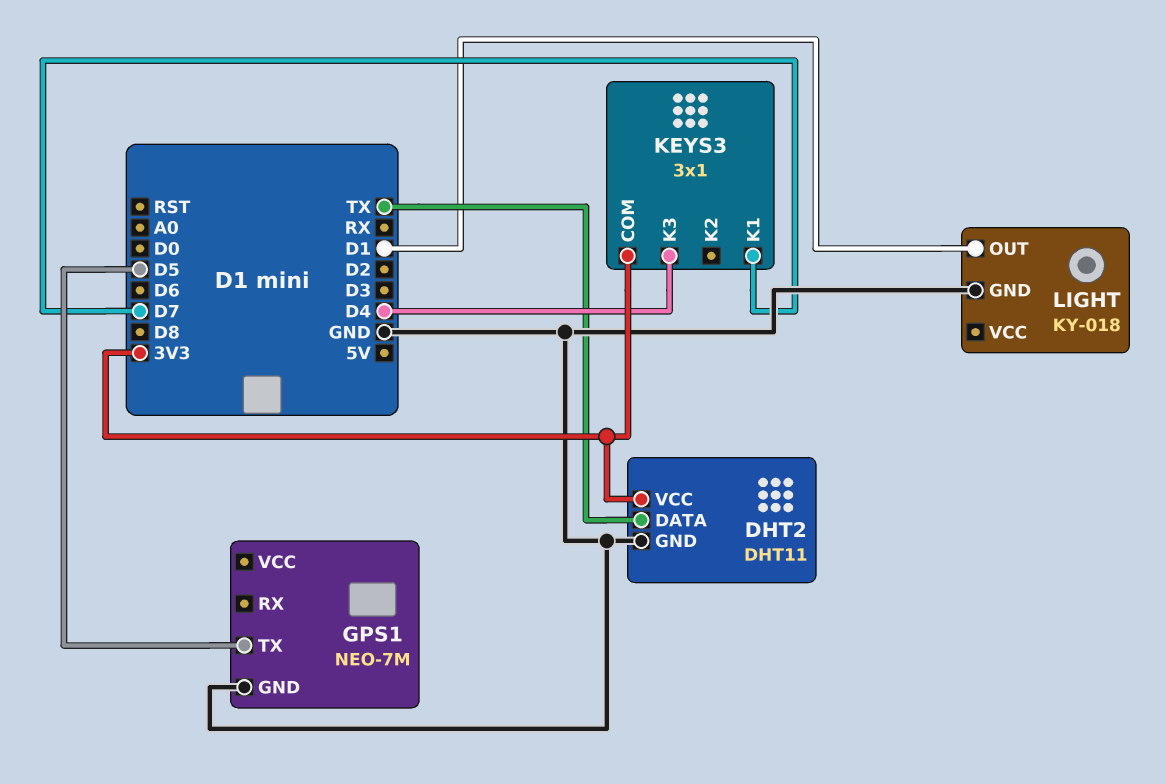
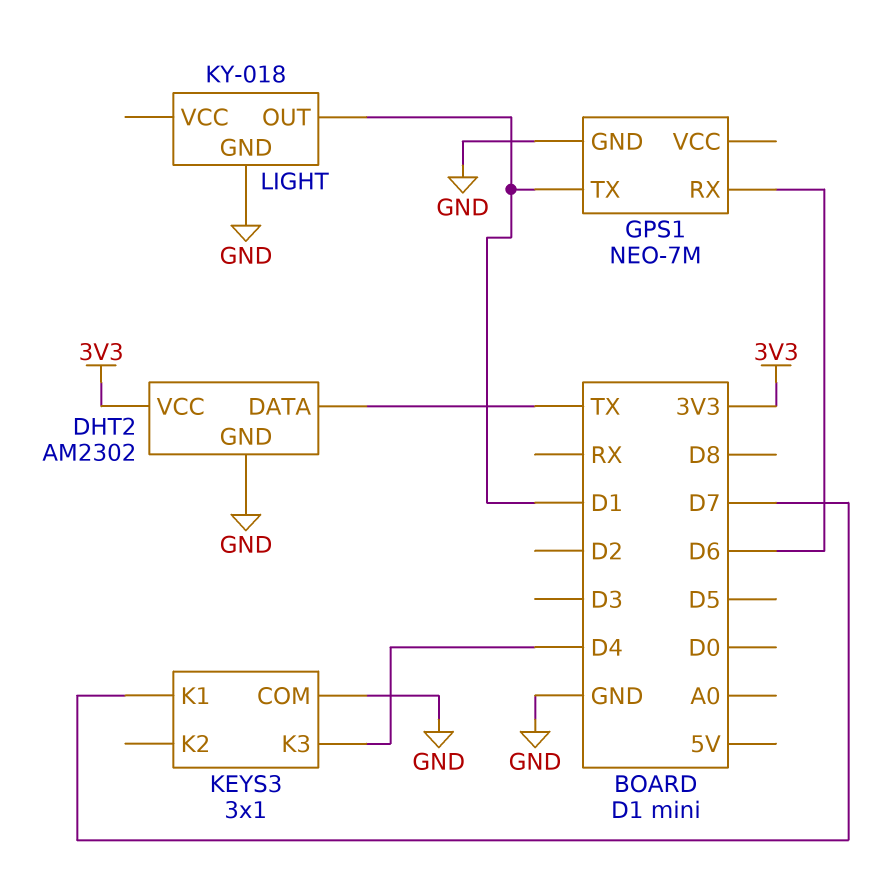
DHT2: DHT11 -> AM2302
GPS1 pin RX: none -> D6
GPS1 pin TX: D5 -> D1
KEYS3 pin COM: 3V3 -> GND

